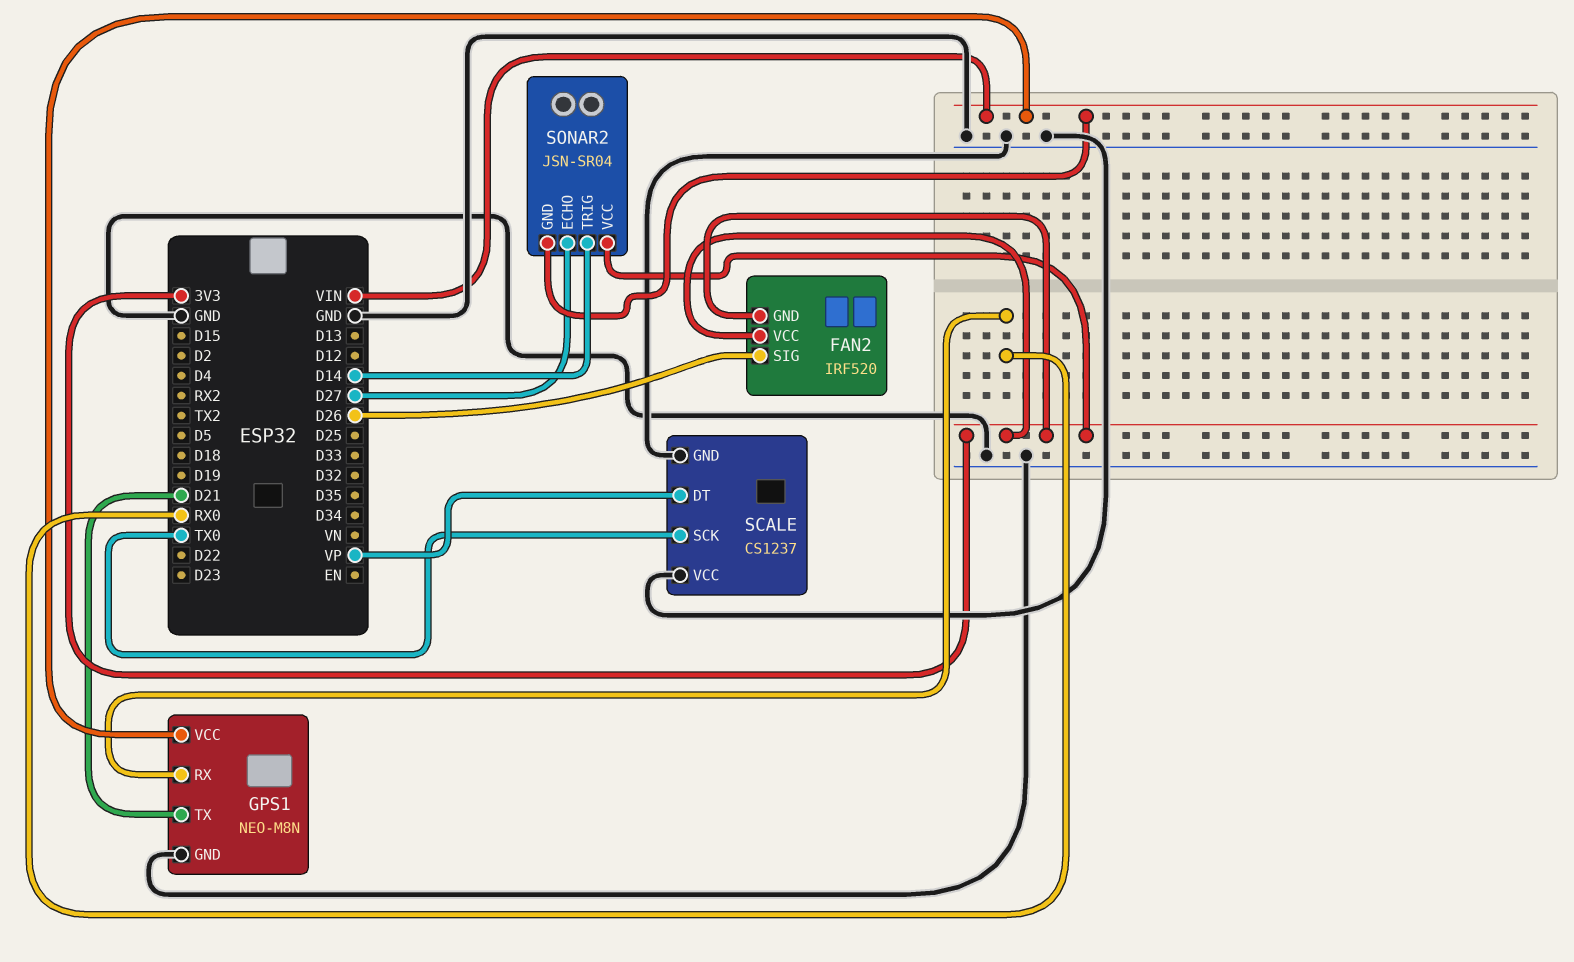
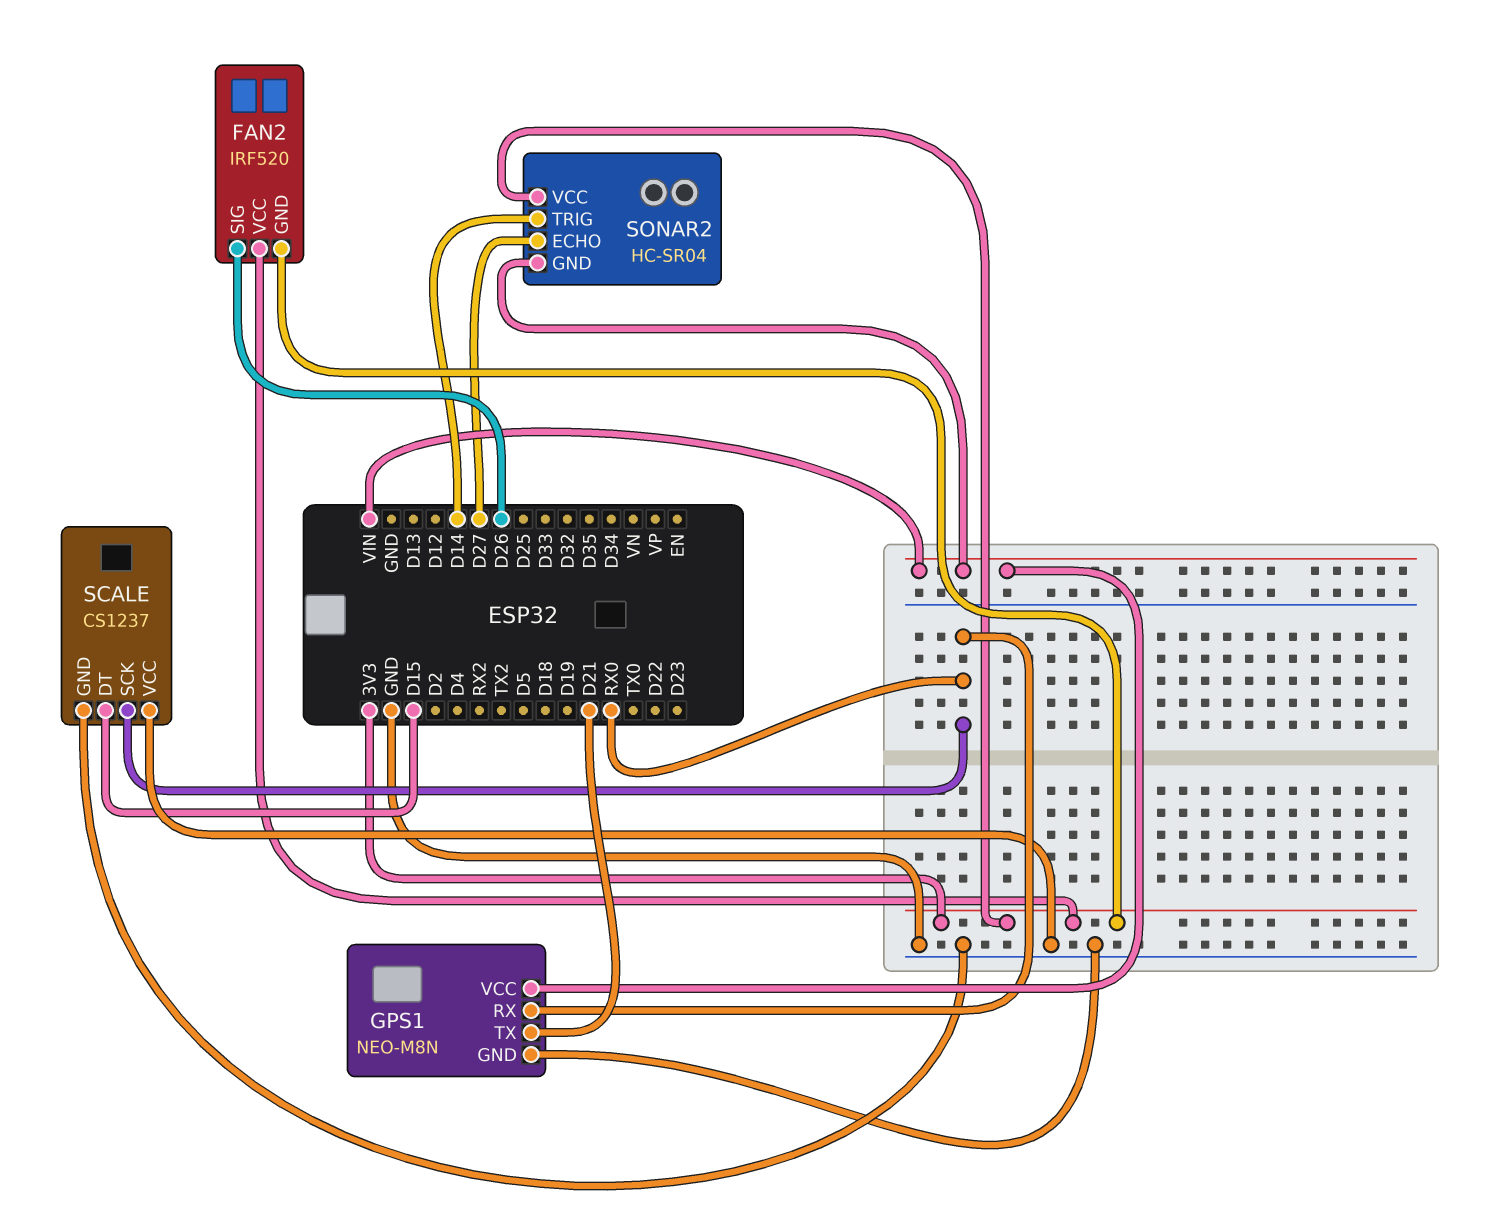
SCALE pin DT: VP -> D15
SCALE pin SCK: TX0 -> RX0
SONAR2: JSN-SR04 -> HC-SR04

